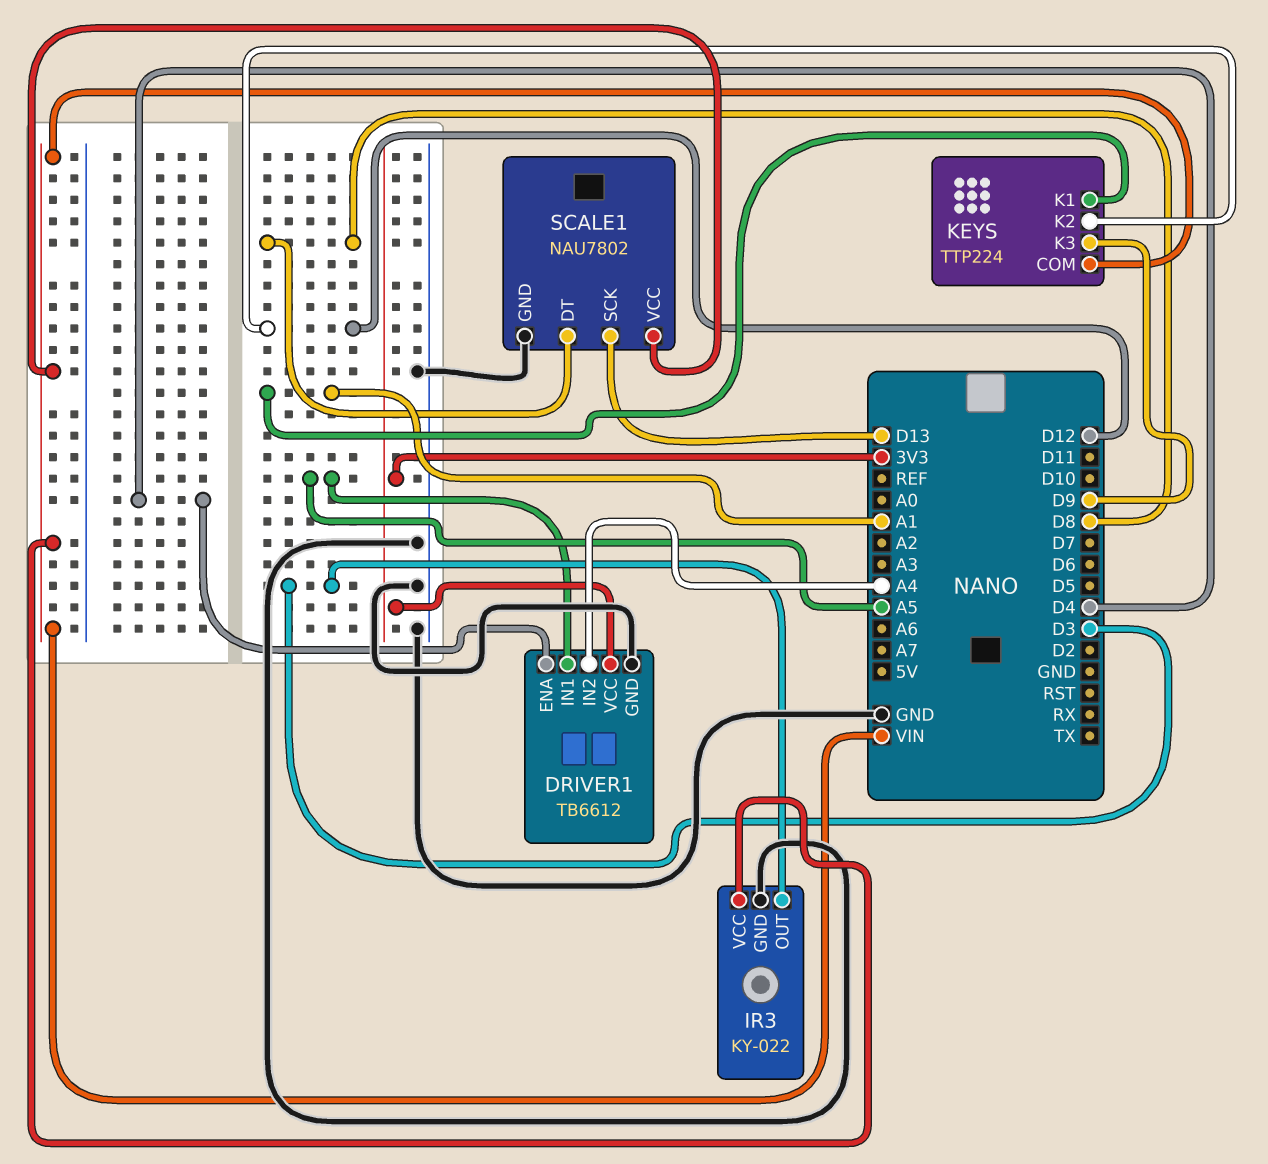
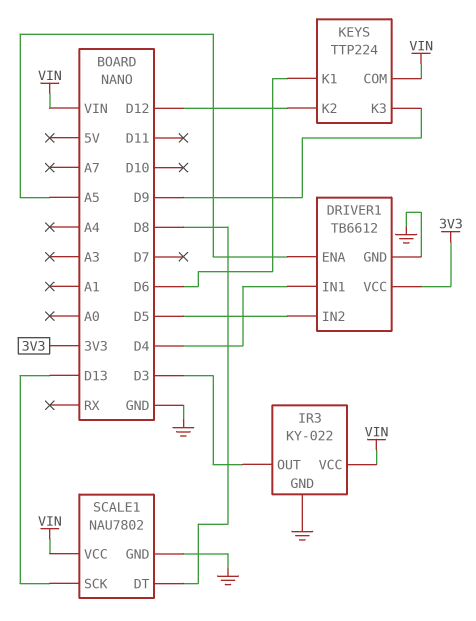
DRIVER1 pin ENA: D4 -> A5
DRIVER1 pin IN1: A5 -> D4
DRIVER1 pin IN2: A4 -> D5
KEYS pin K1: A1 -> D6

